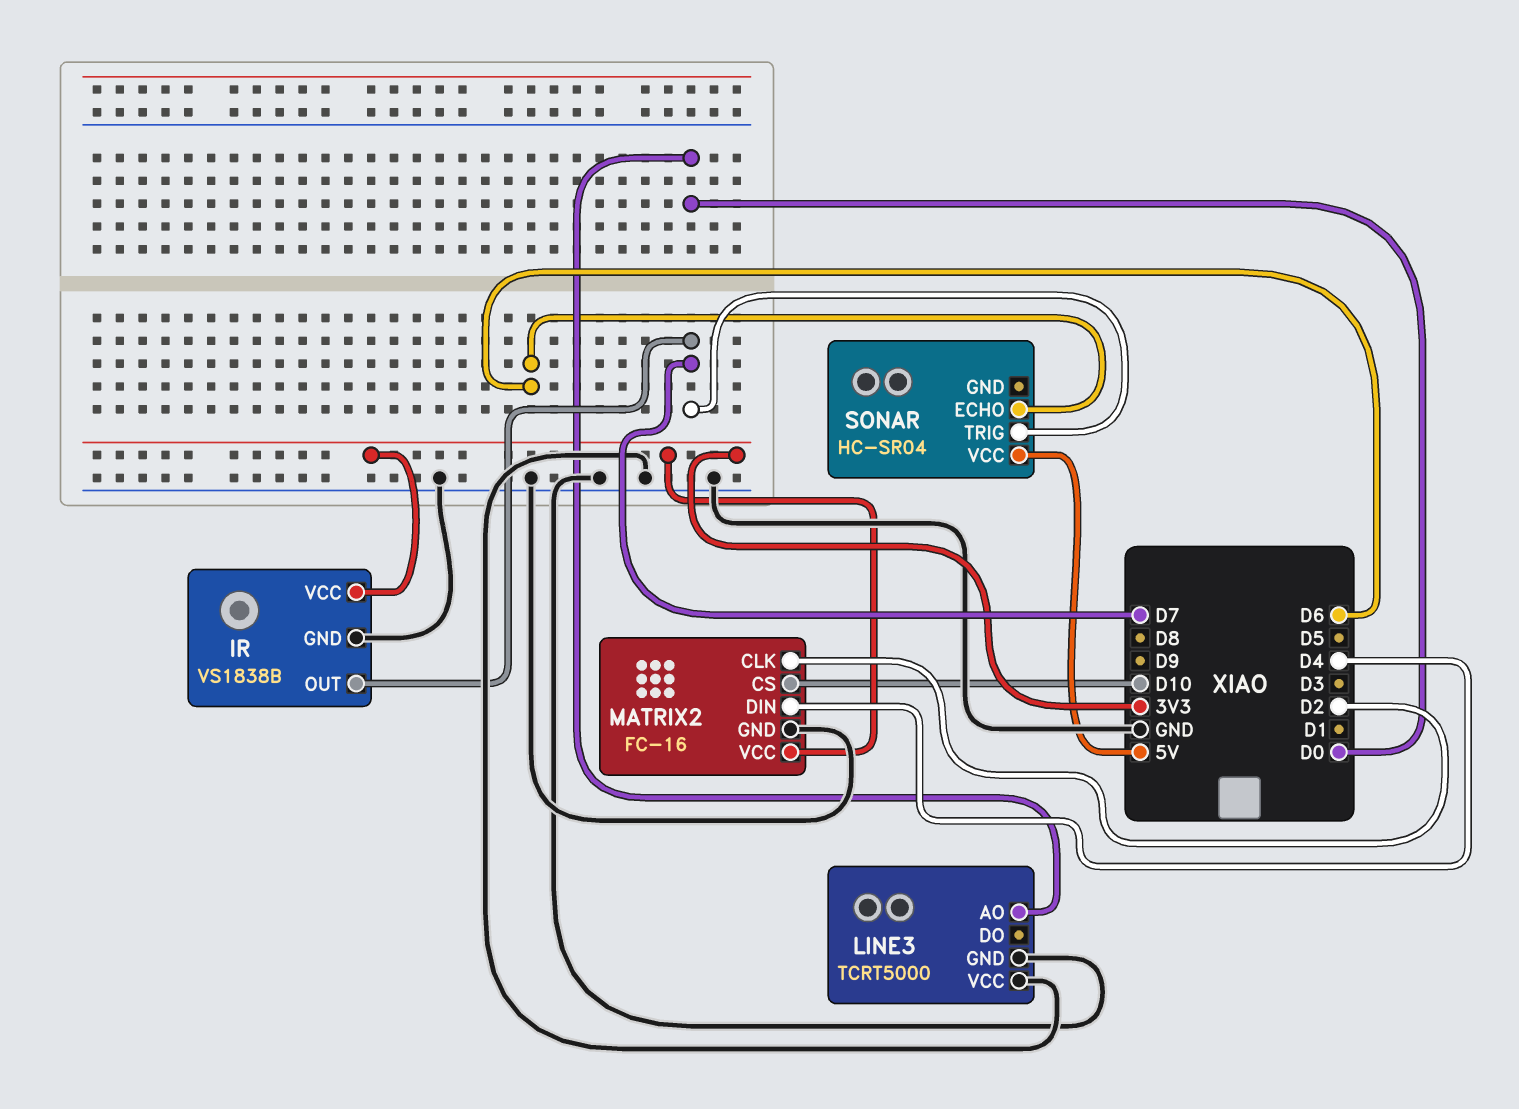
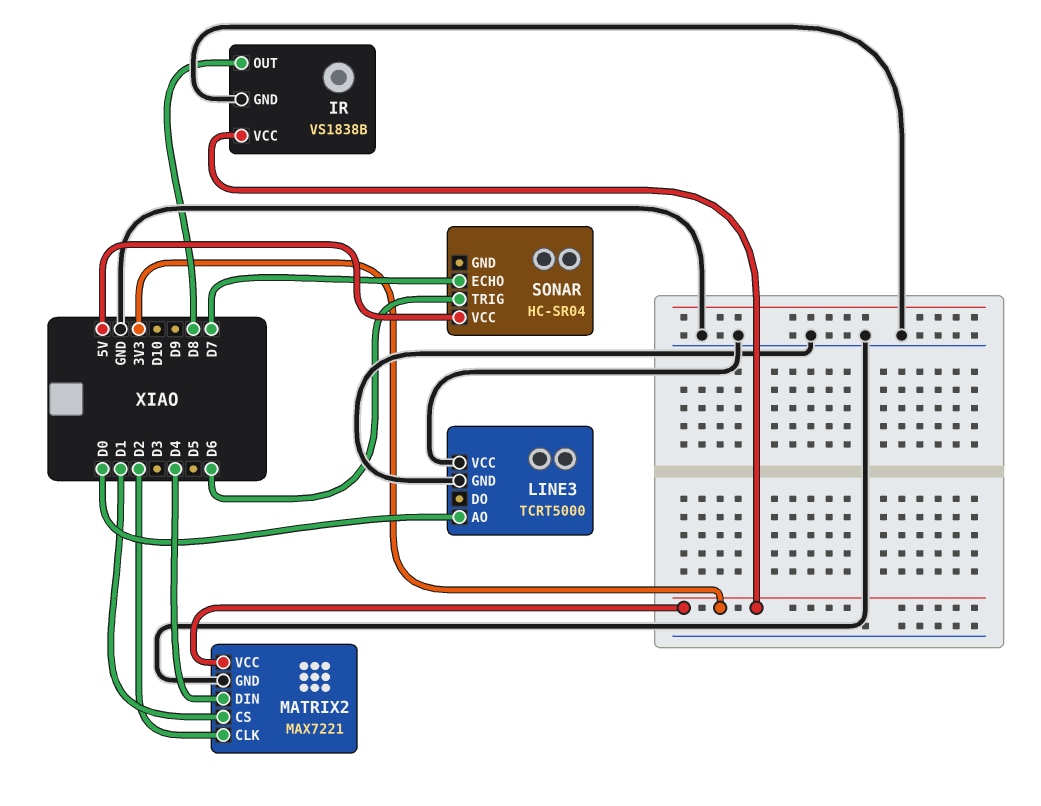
IR pin OUT: D7 -> D8
MATRIX2: FC-16 -> MAX7221
MATRIX2 pin CS: D10 -> D1
SONAR pin ECHO: D6 -> D7
SONAR pin TRIG: D7 -> D6

